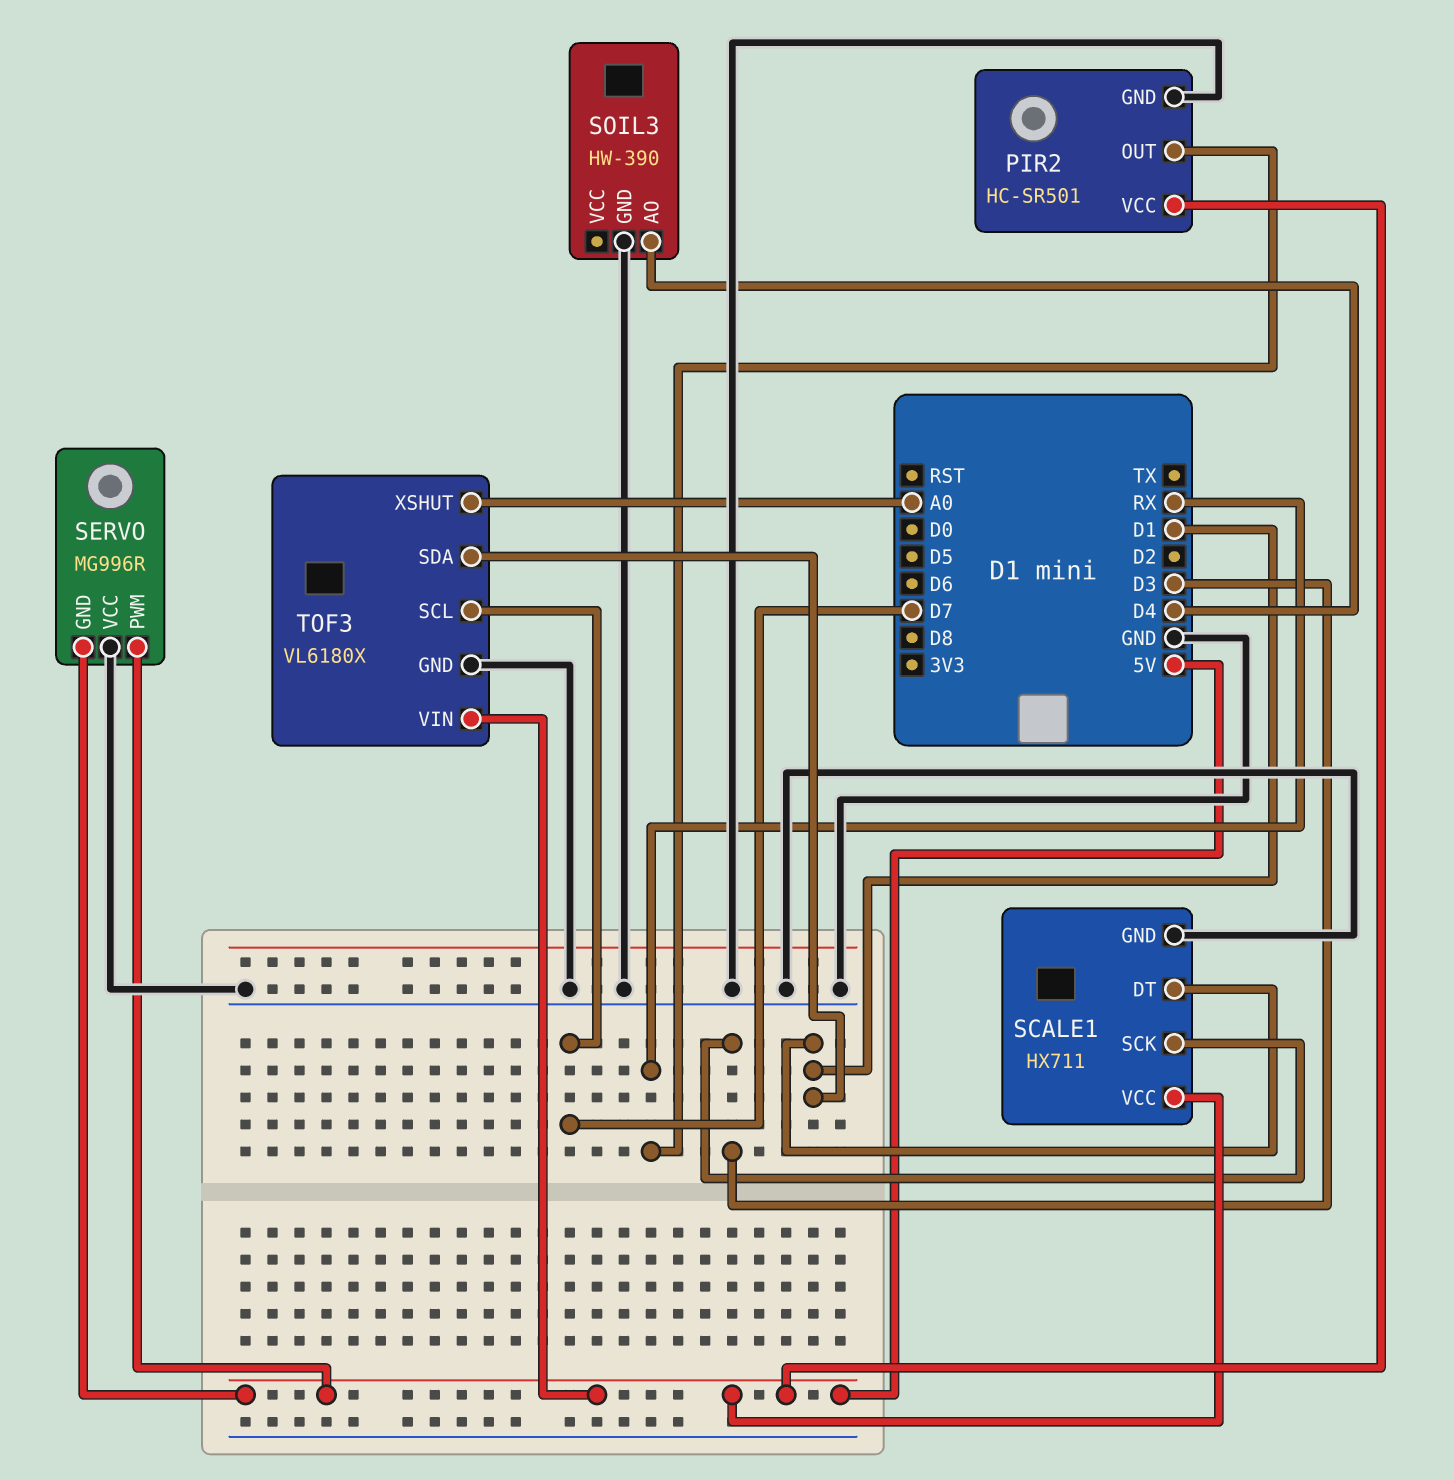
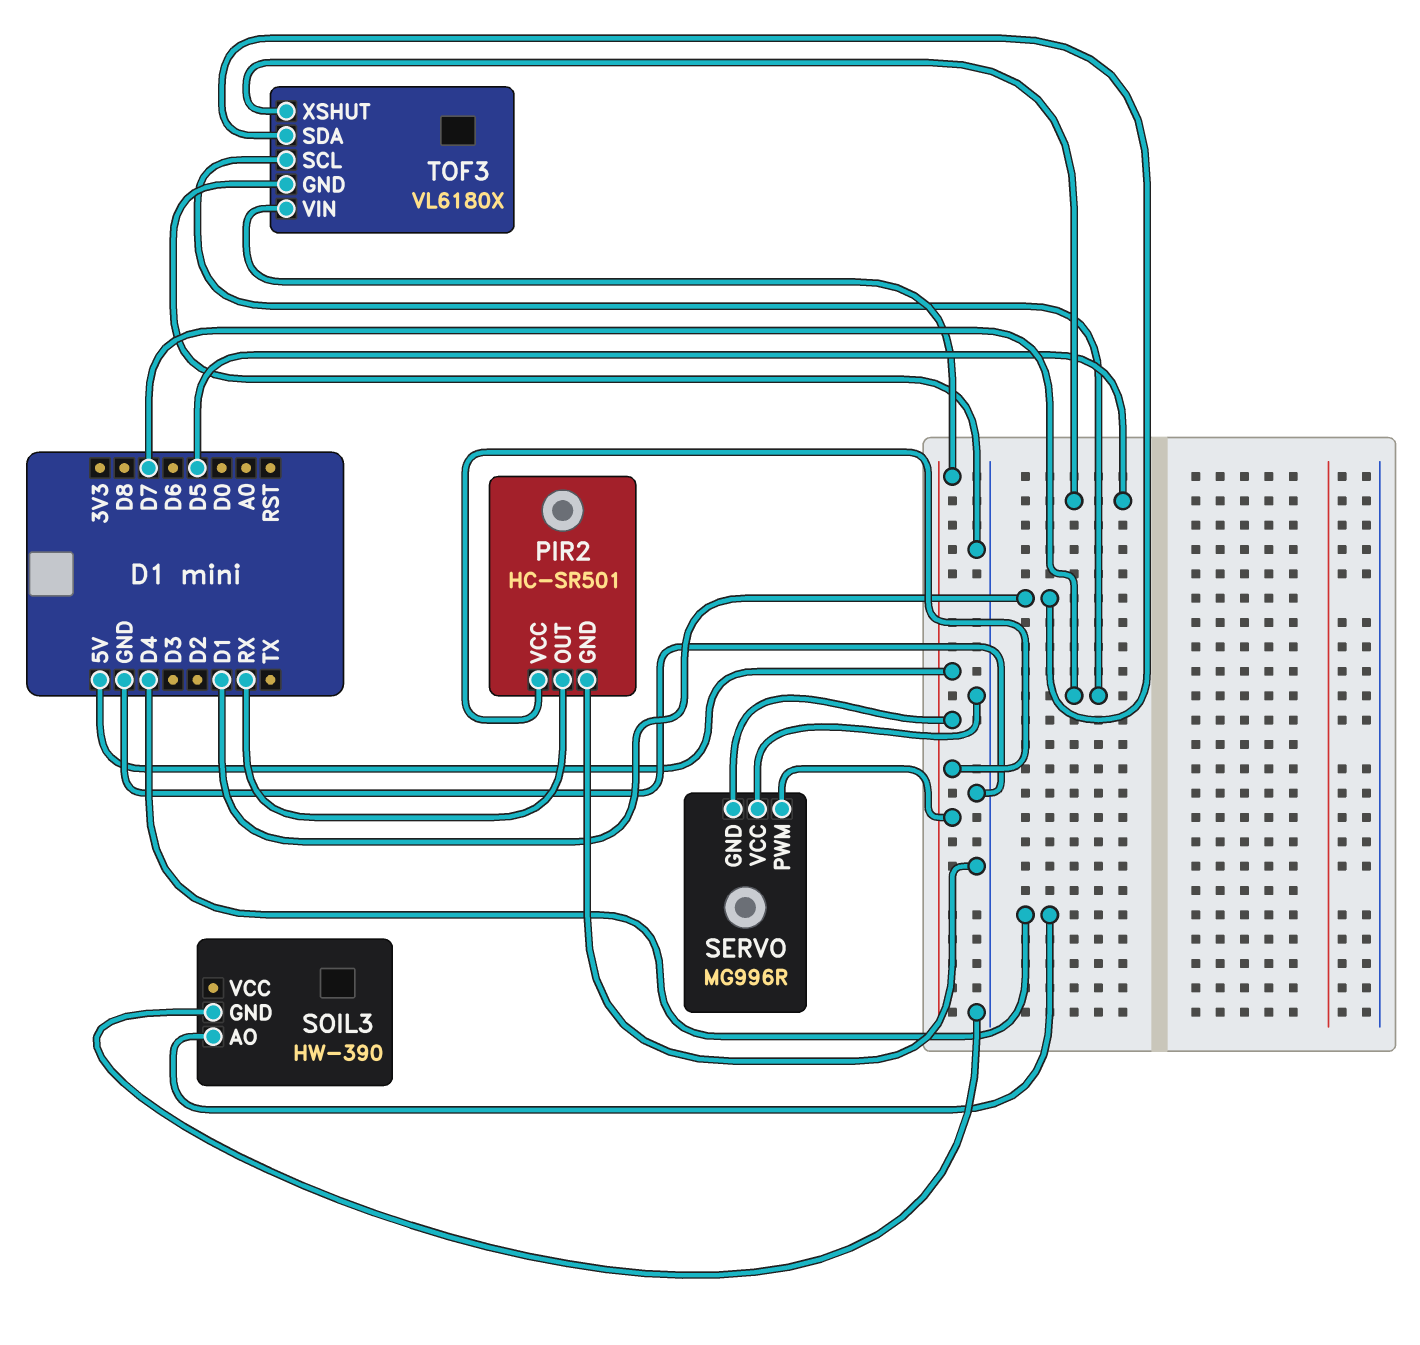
SCALE1: HX711 -> none
SCALE1 pin DT: D1 -> none
SCALE1 pin GND: GND -> none
SCALE1 pin SCK: D3 -> none
SCALE1 pin VCC: 5V -> none
TOF3 pin XSHUT: A0 -> D5

